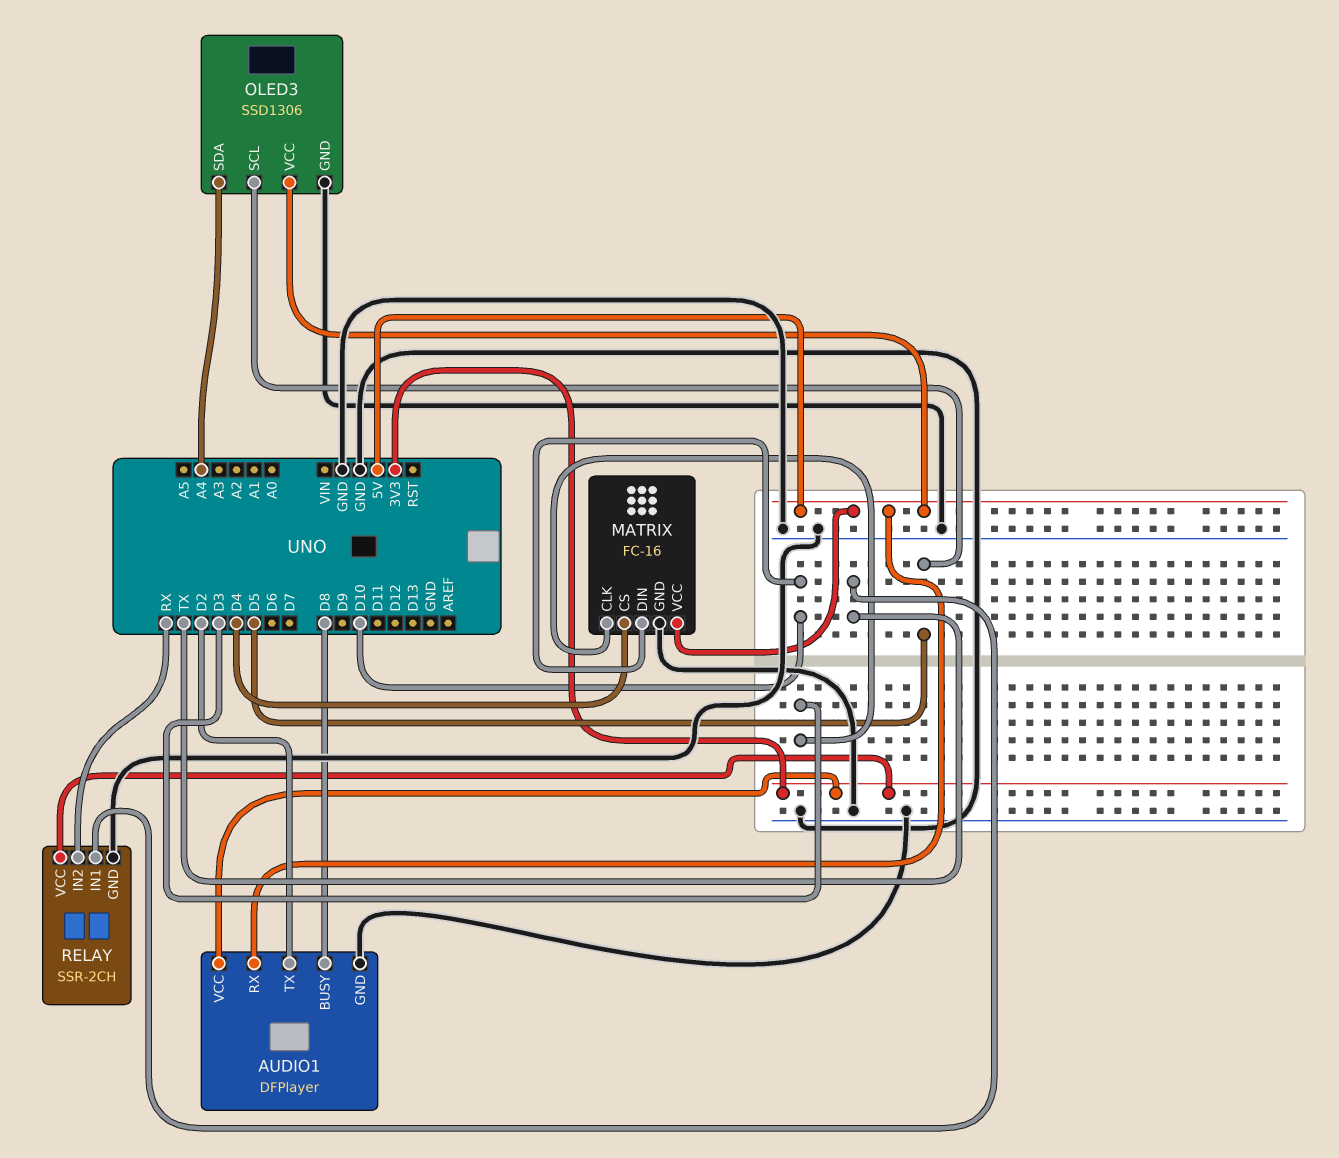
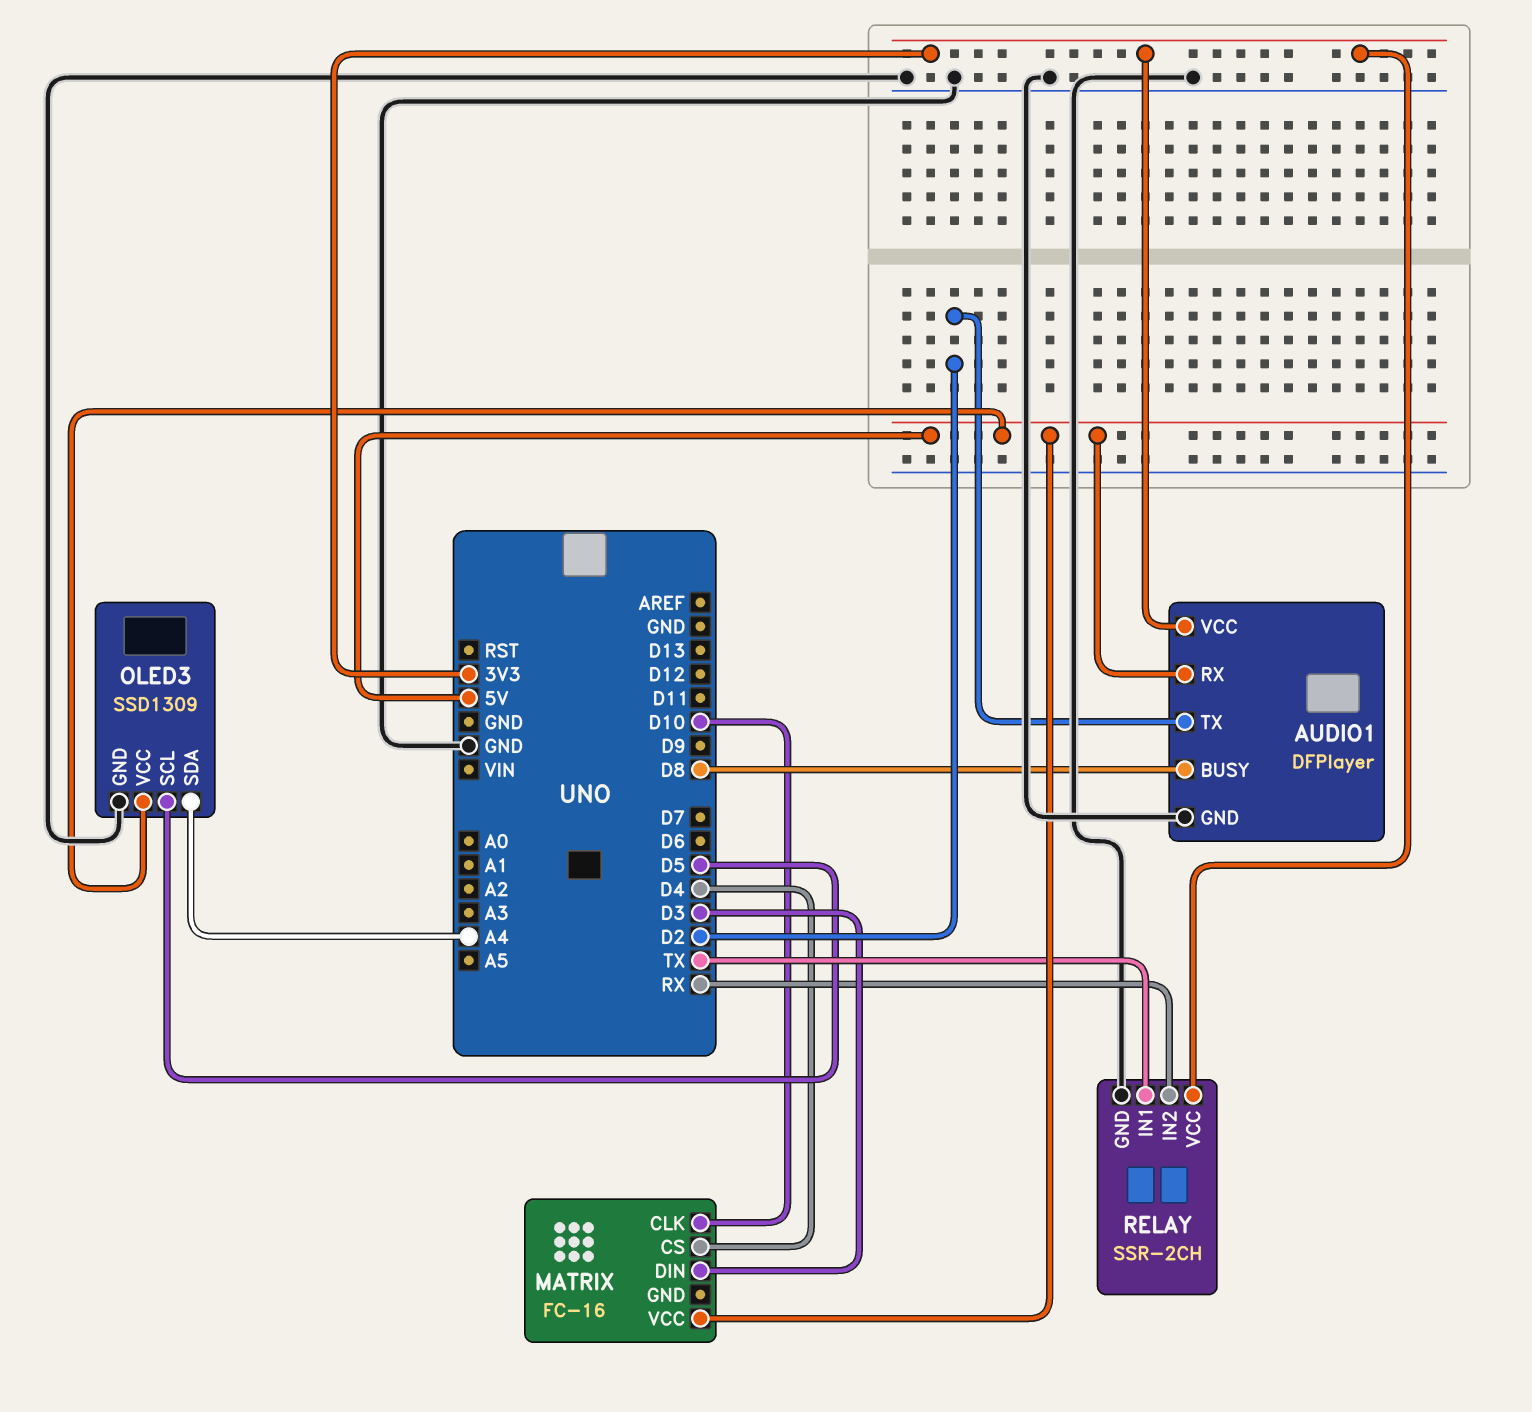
MATRIX pin CLK: D3 -> D10
MATRIX pin DIN: D10 -> D3
MATRIX pin GND: GND -> none
OLED3: SSD1306 -> SSD1309

